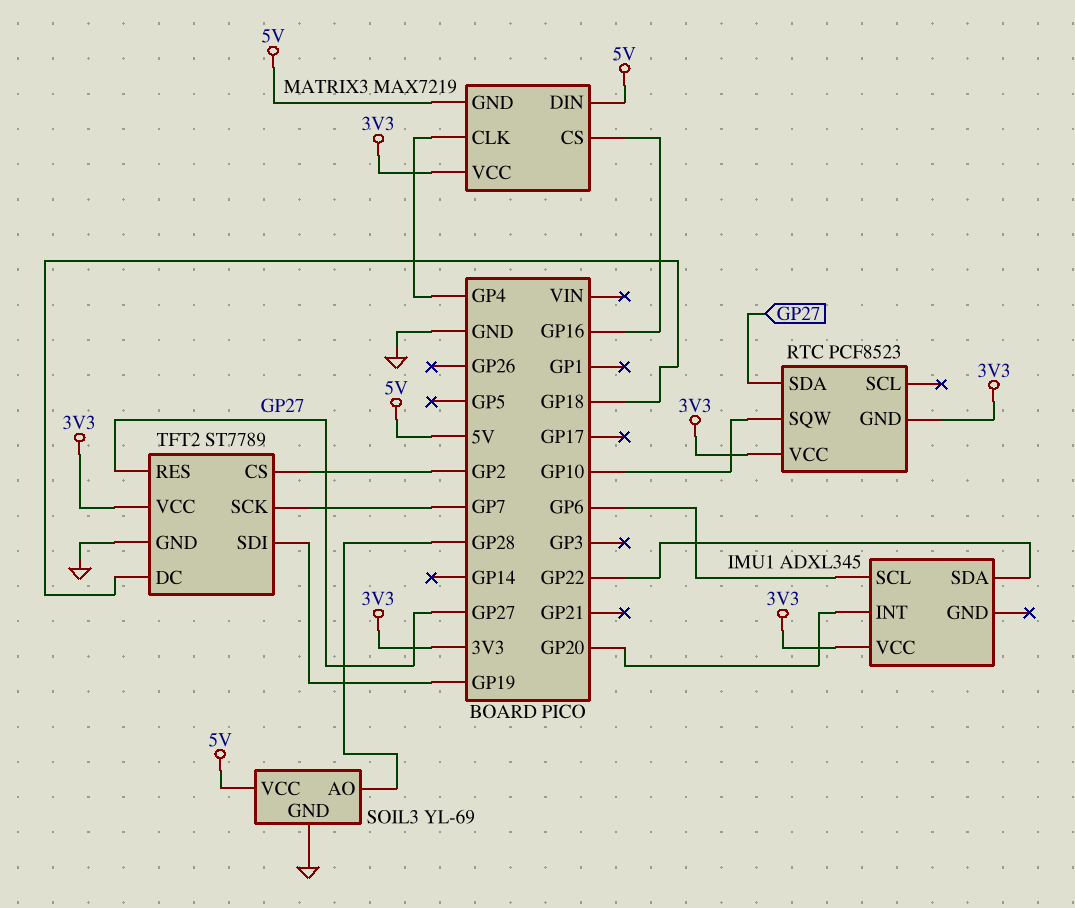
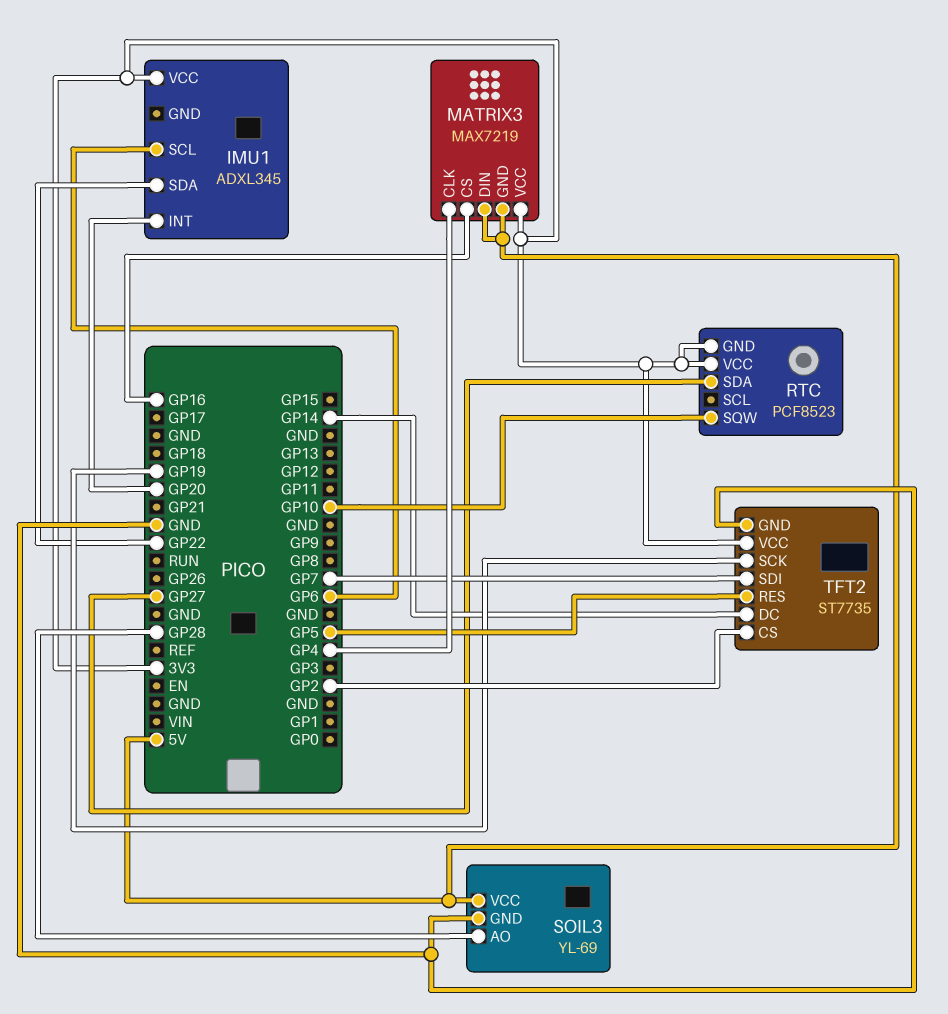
TFT2: ST7789 -> ST7735
TFT2 pin DC: GP18 -> GP14
TFT2 pin RES: GP27 -> GP5
TFT2 pin SCK: GP7 -> GP19
TFT2 pin SDI: GP19 -> GP7

